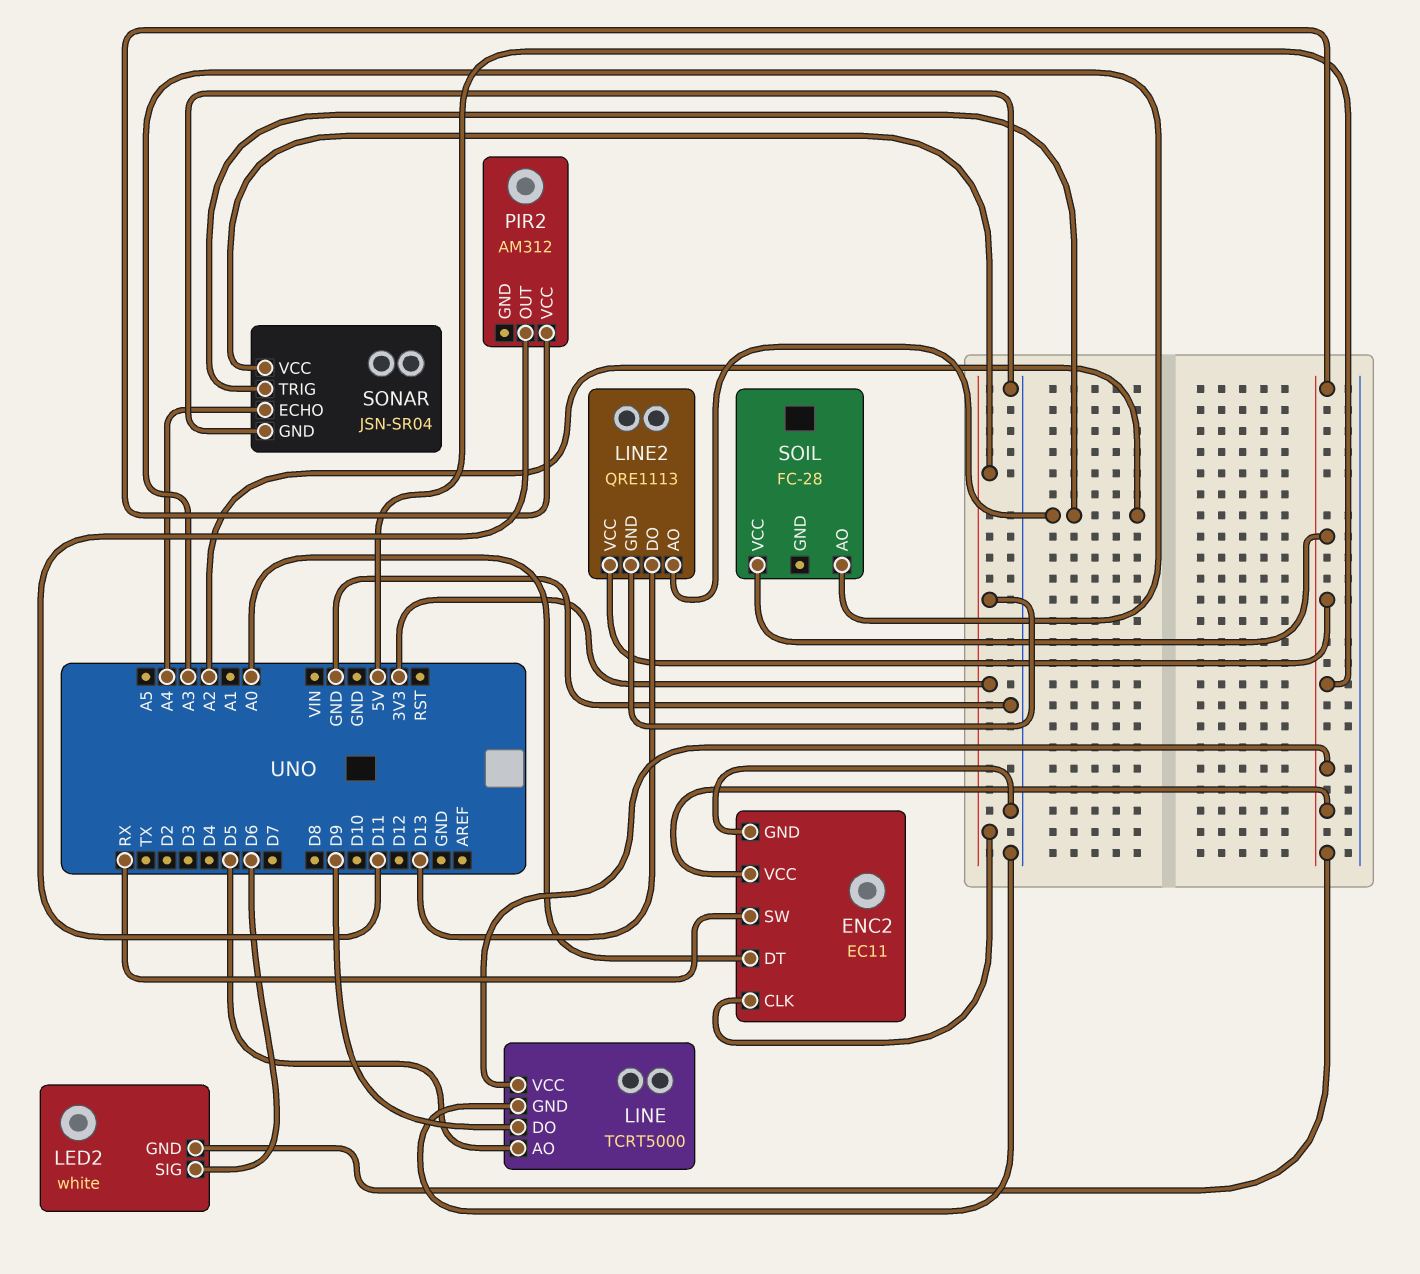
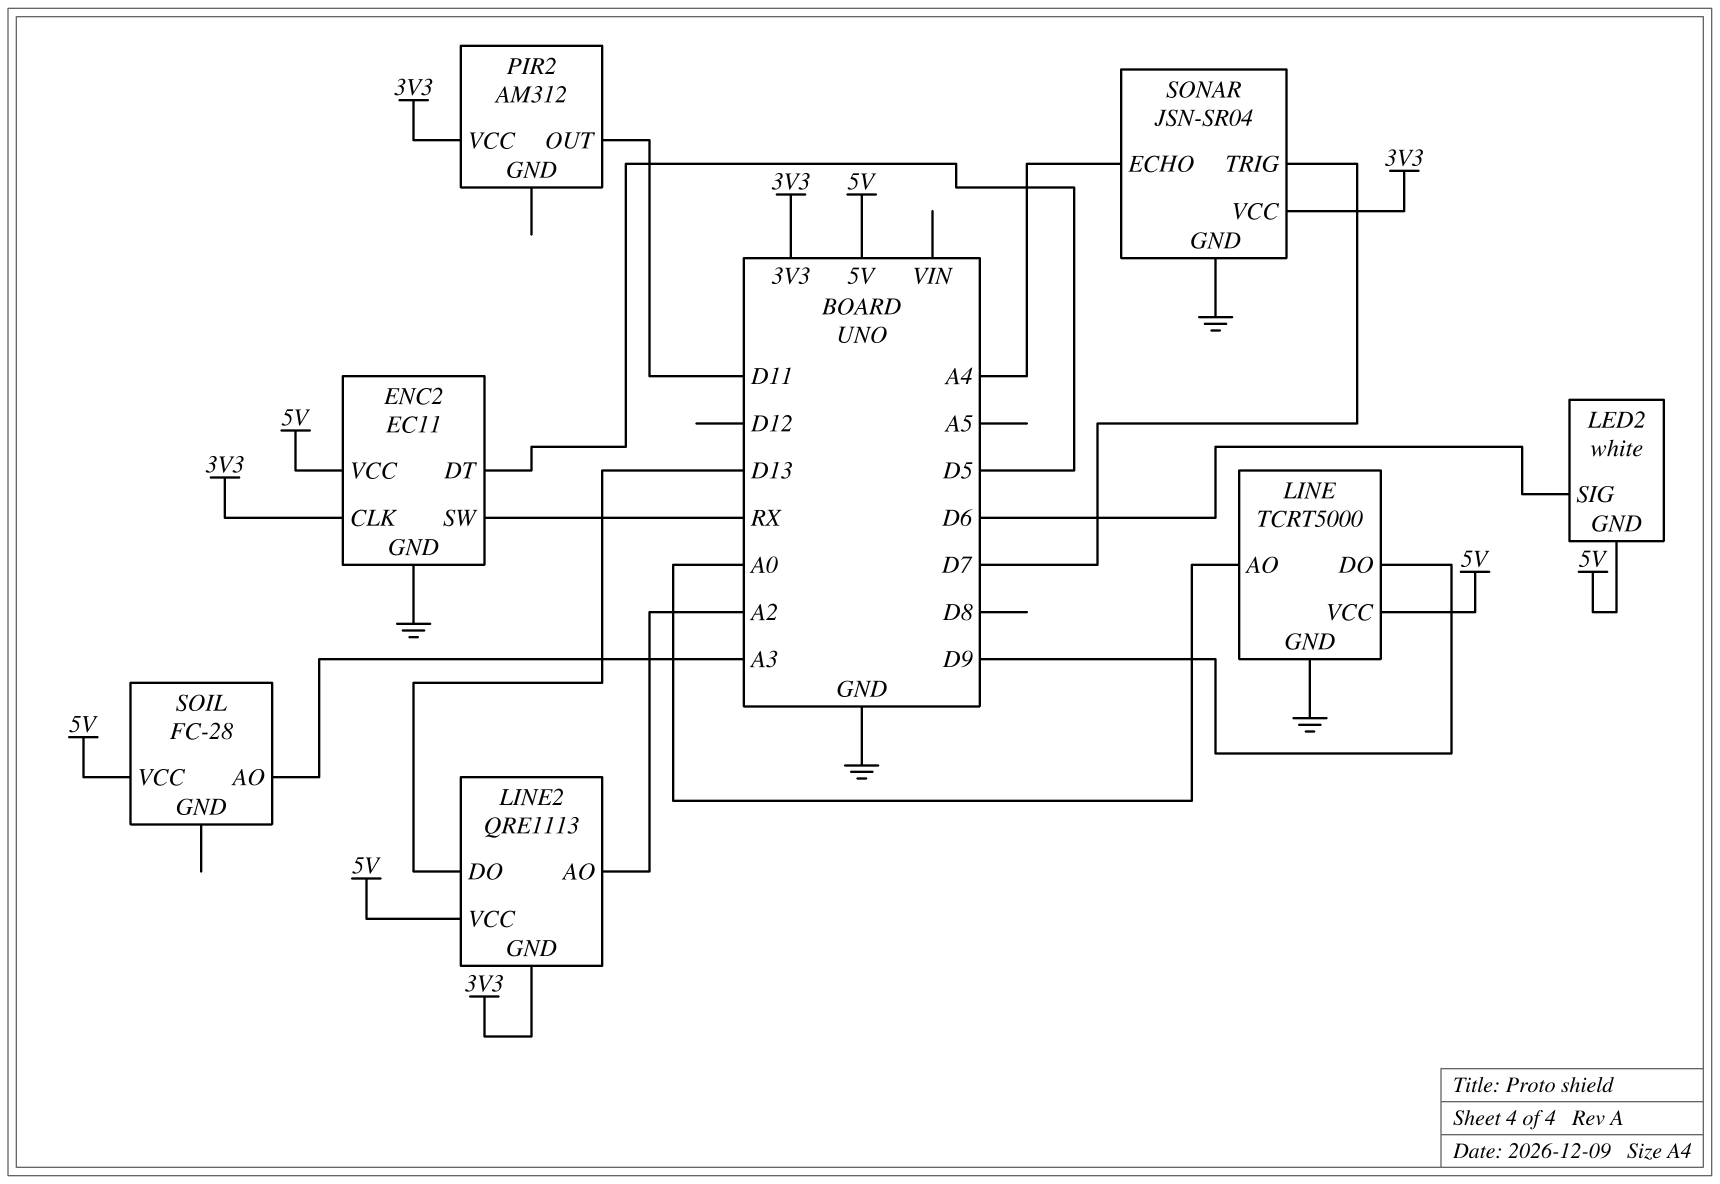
ENC2 pin DT: A0 -> D5
LINE pin AO: D5 -> A0
PIR2 pin VCC: 5V -> 3V3
SONAR pin TRIG: A2 -> D7

